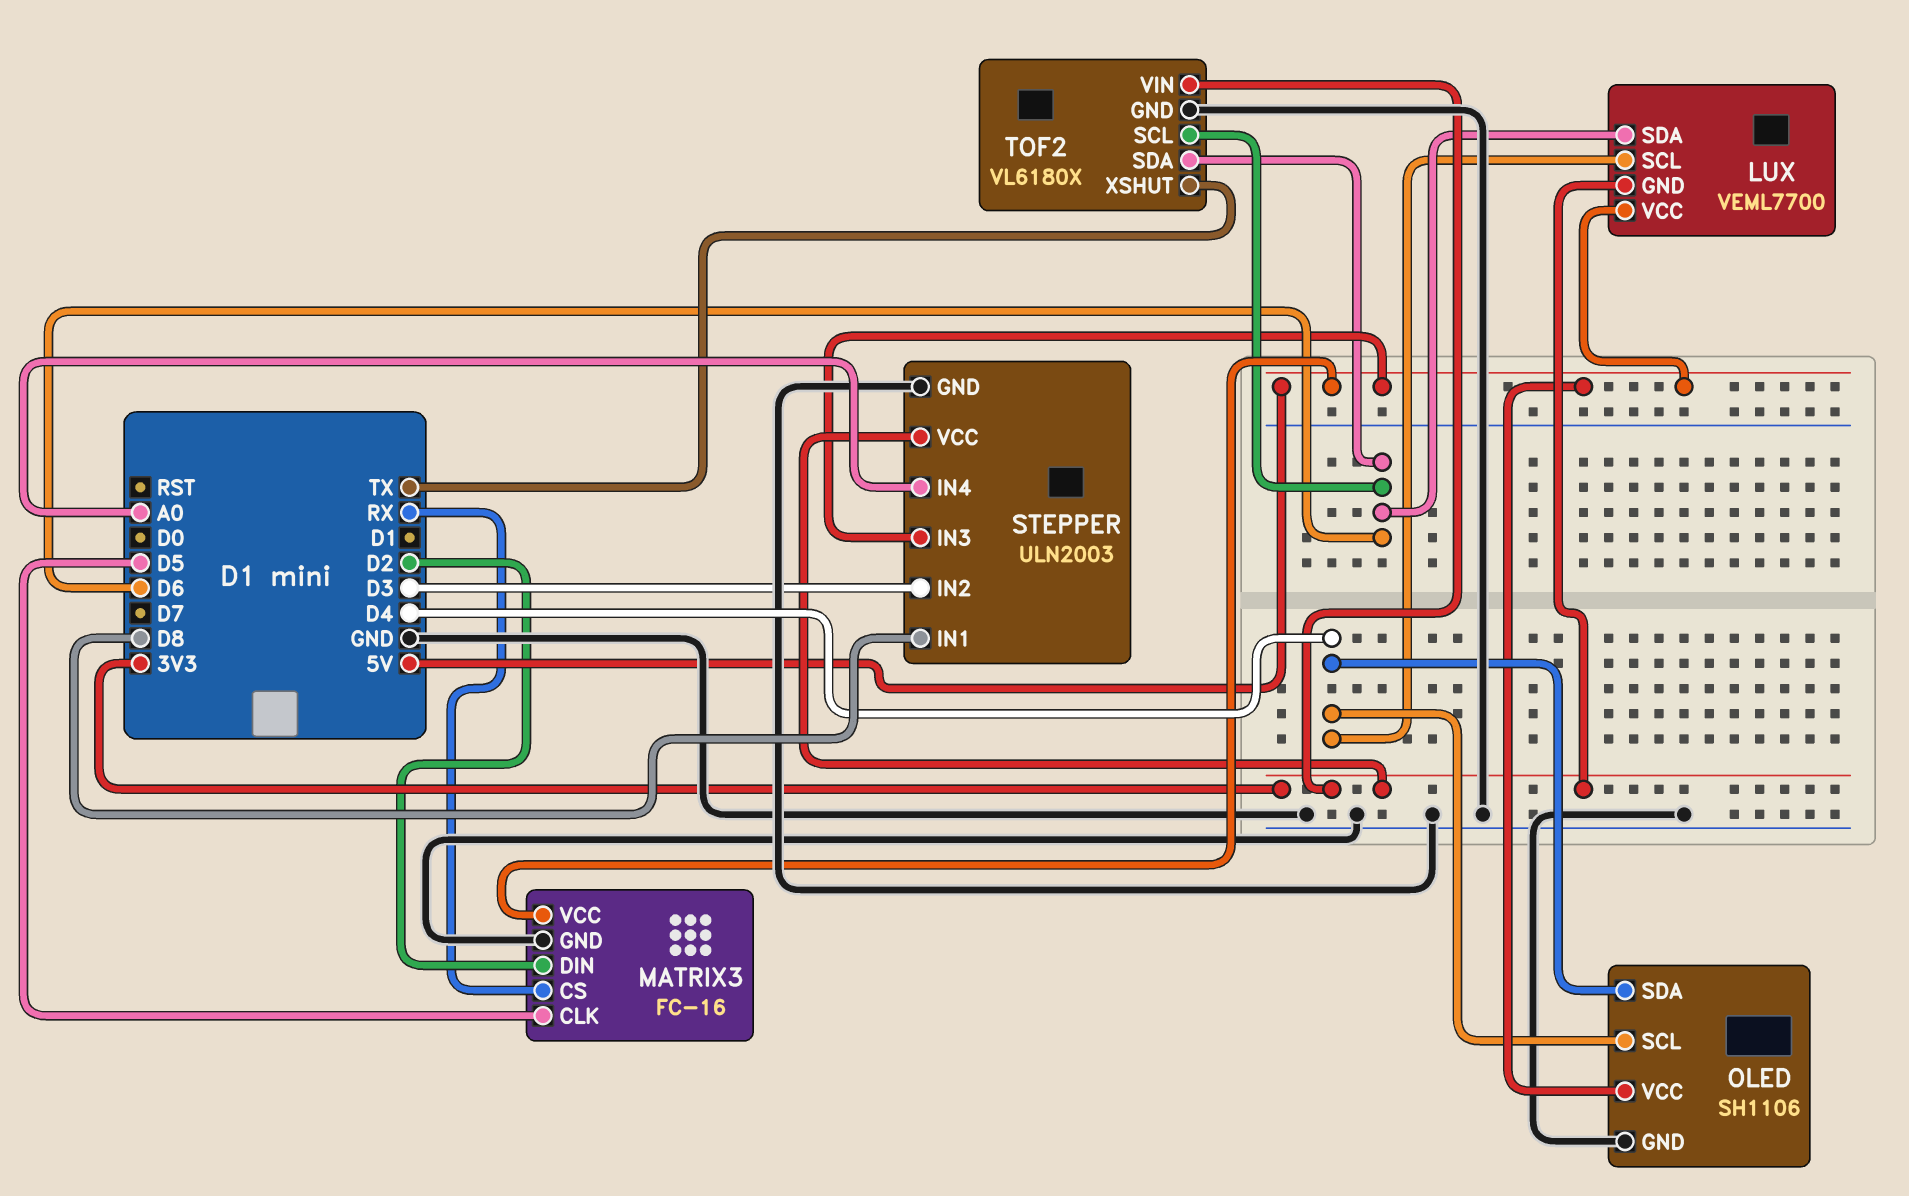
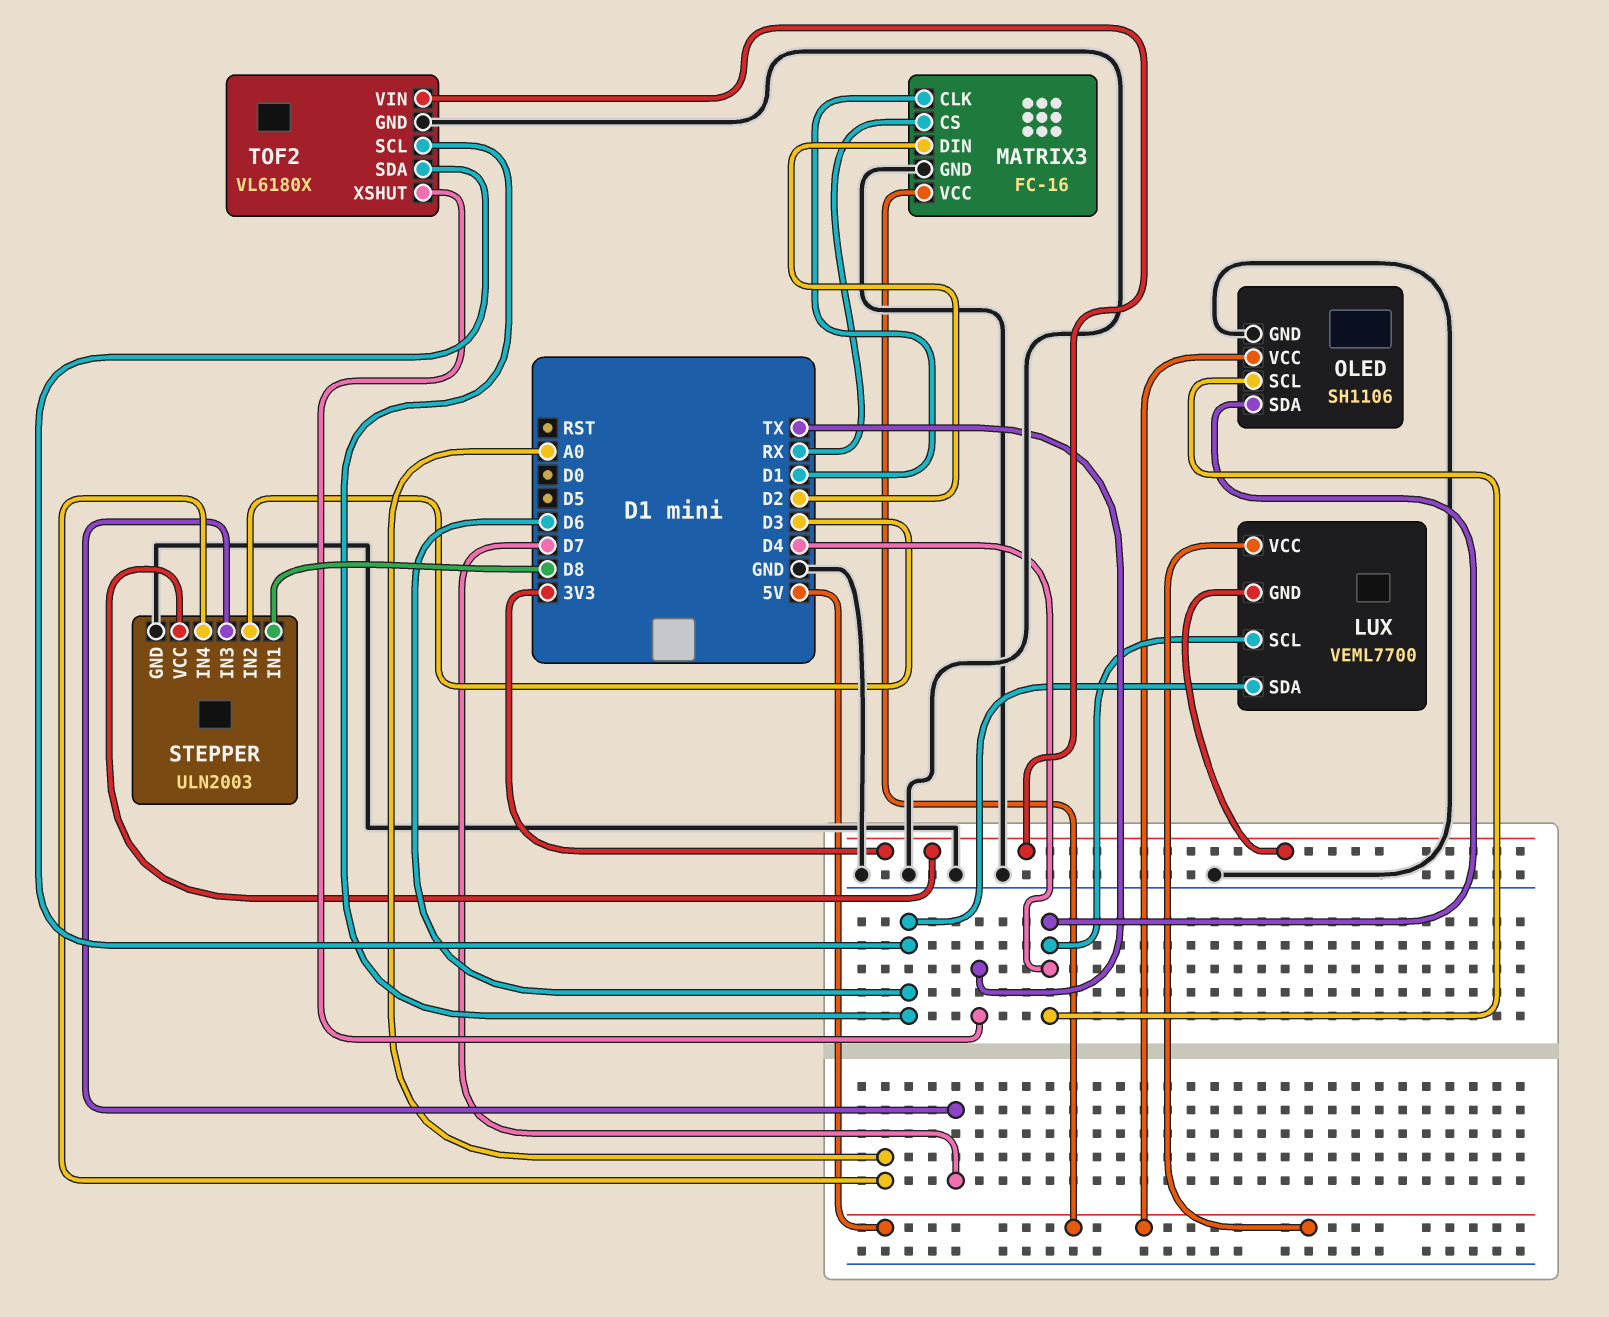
MATRIX3 pin CLK: D5 -> D1
STEPPER pin IN3: 5V -> D7

